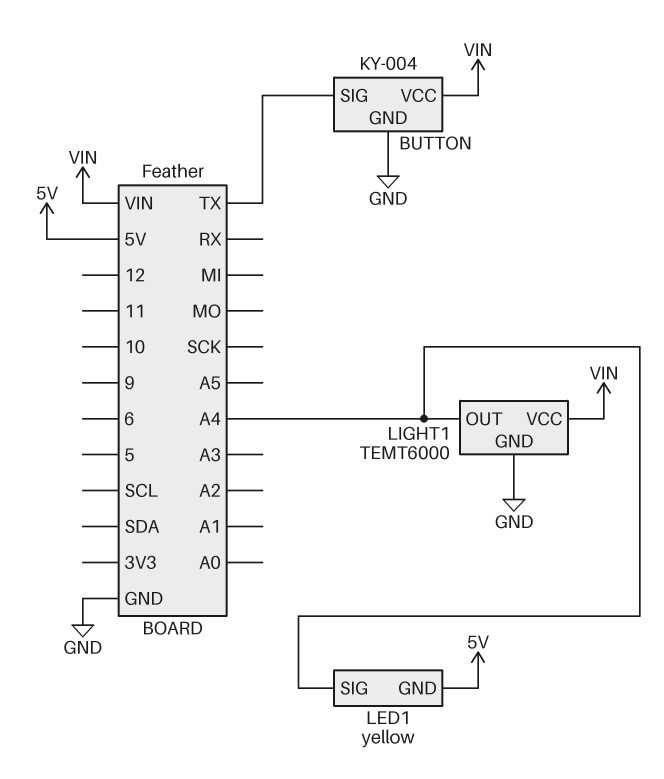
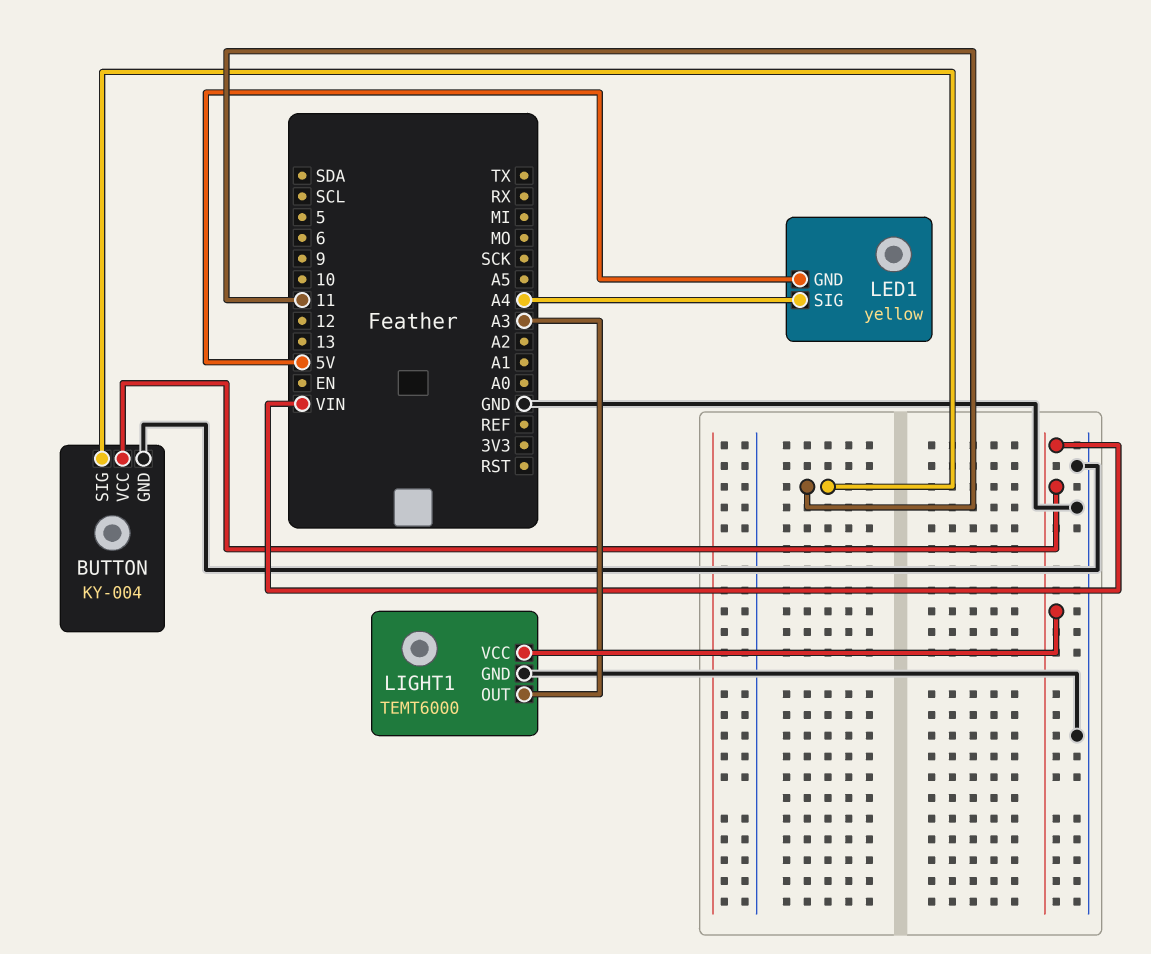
BUTTON pin SIG: TX -> 11
LIGHT1 pin OUT: A4 -> A3

